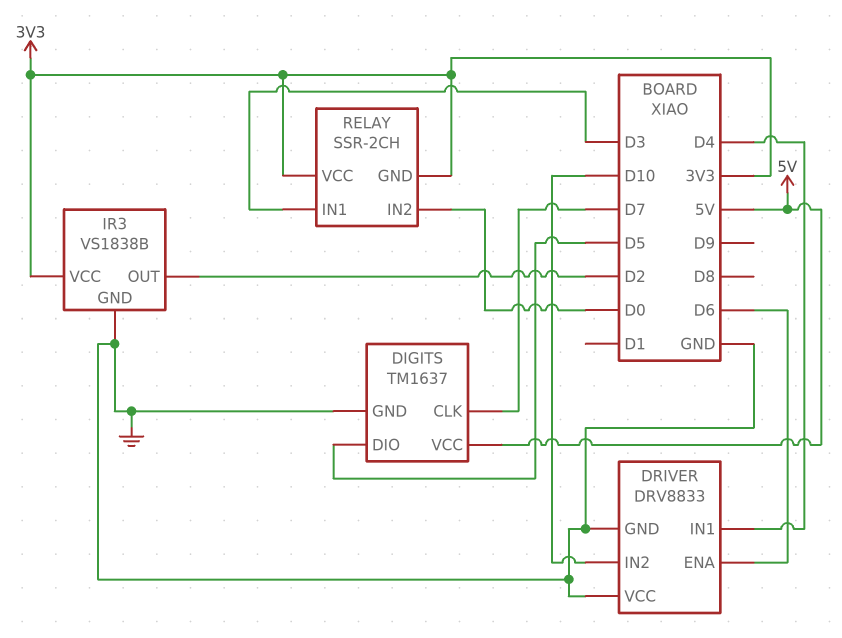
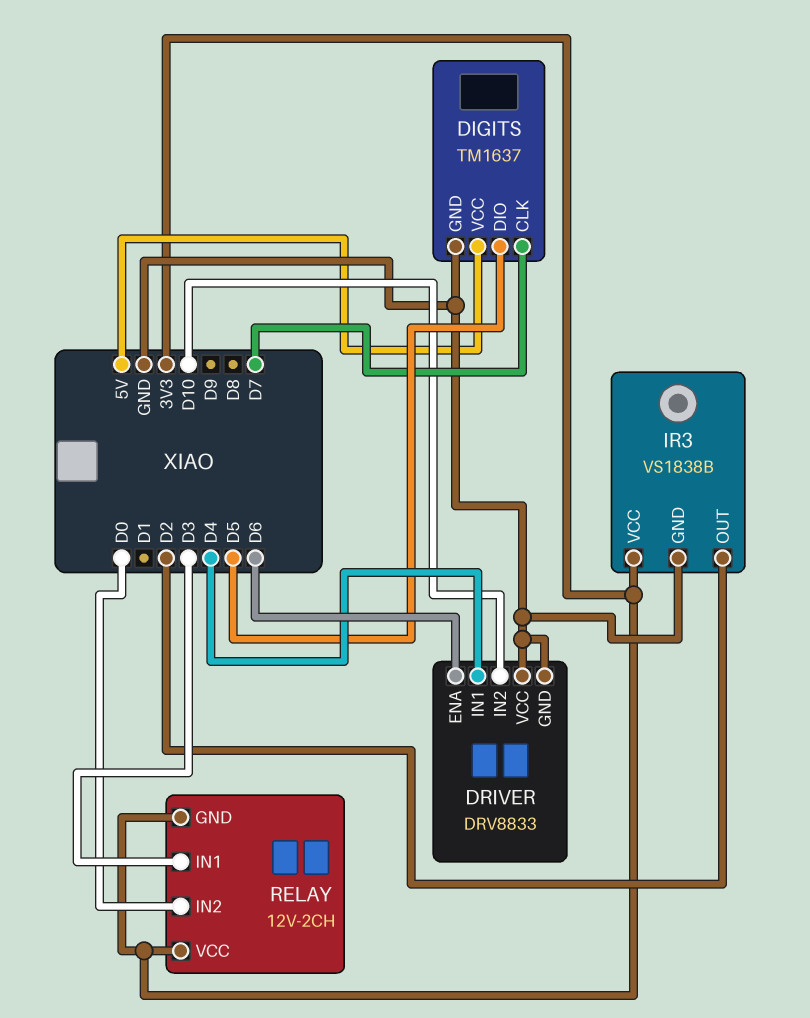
RELAY: SSR-2CH -> 12V-2CH

